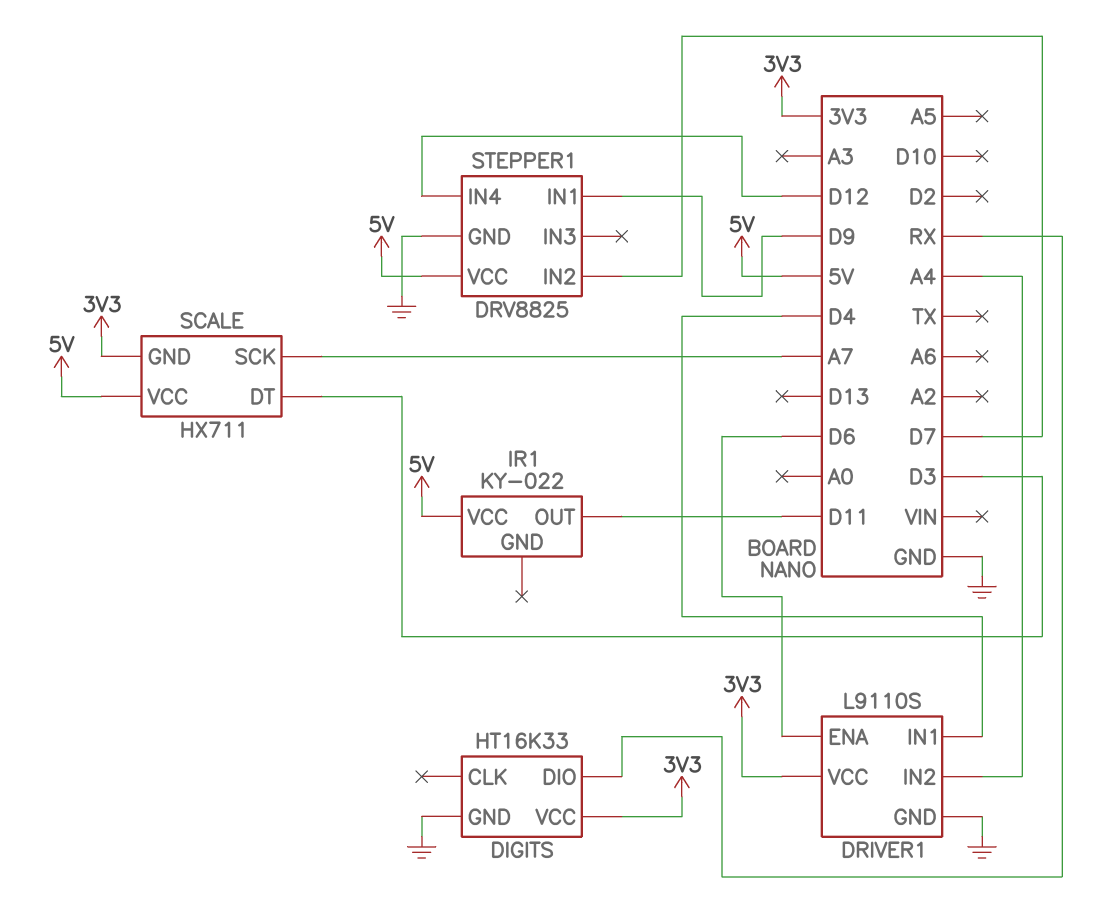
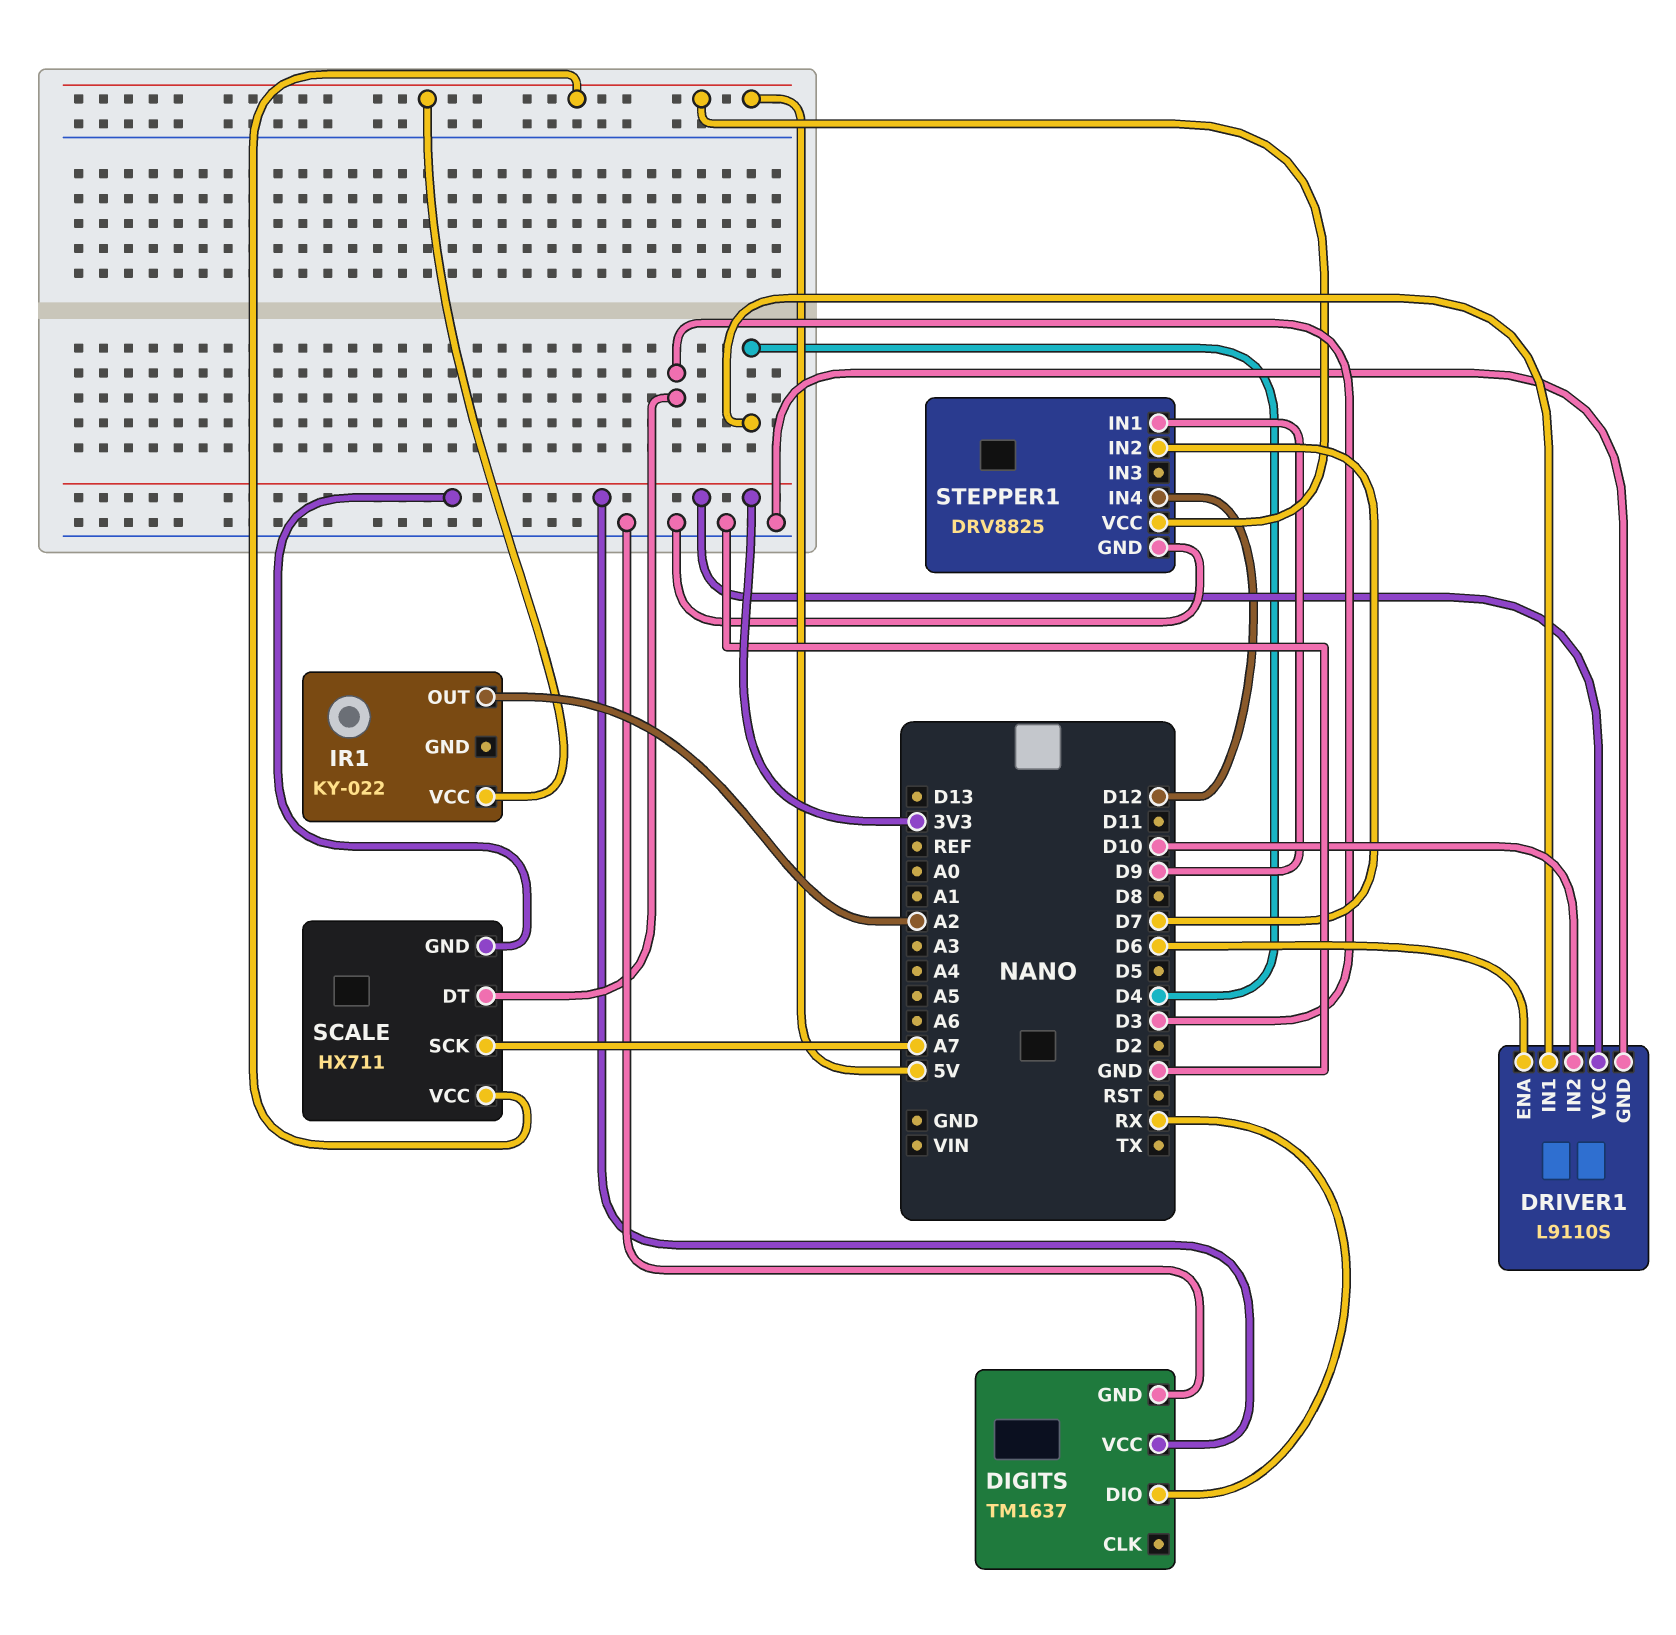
DIGITS: HT16K33 -> TM1637
DRIVER1 pin IN2: A4 -> D10
IR1 pin OUT: D11 -> A2

